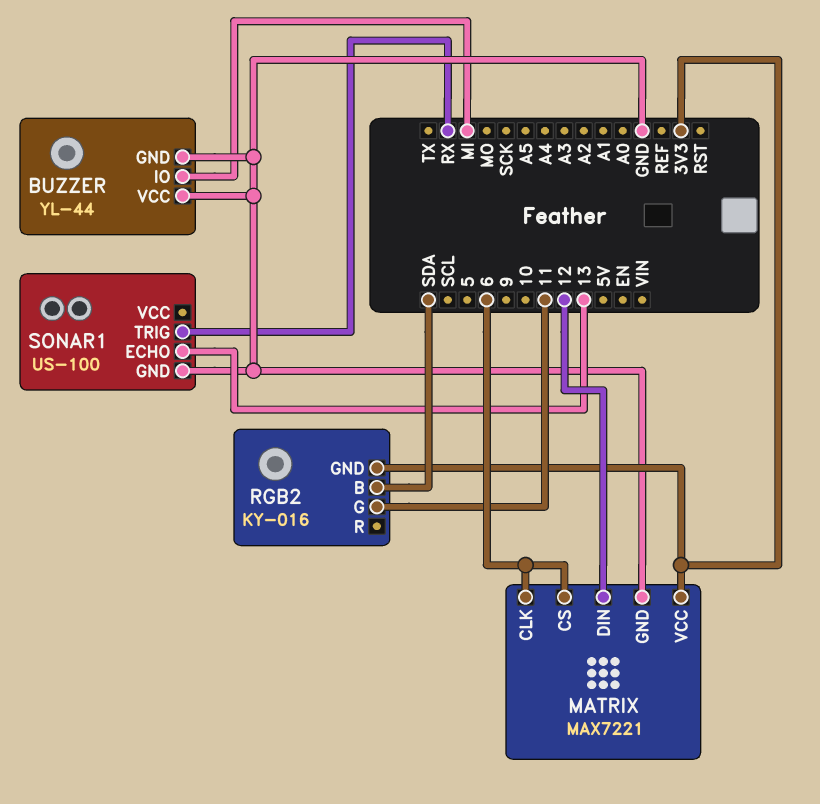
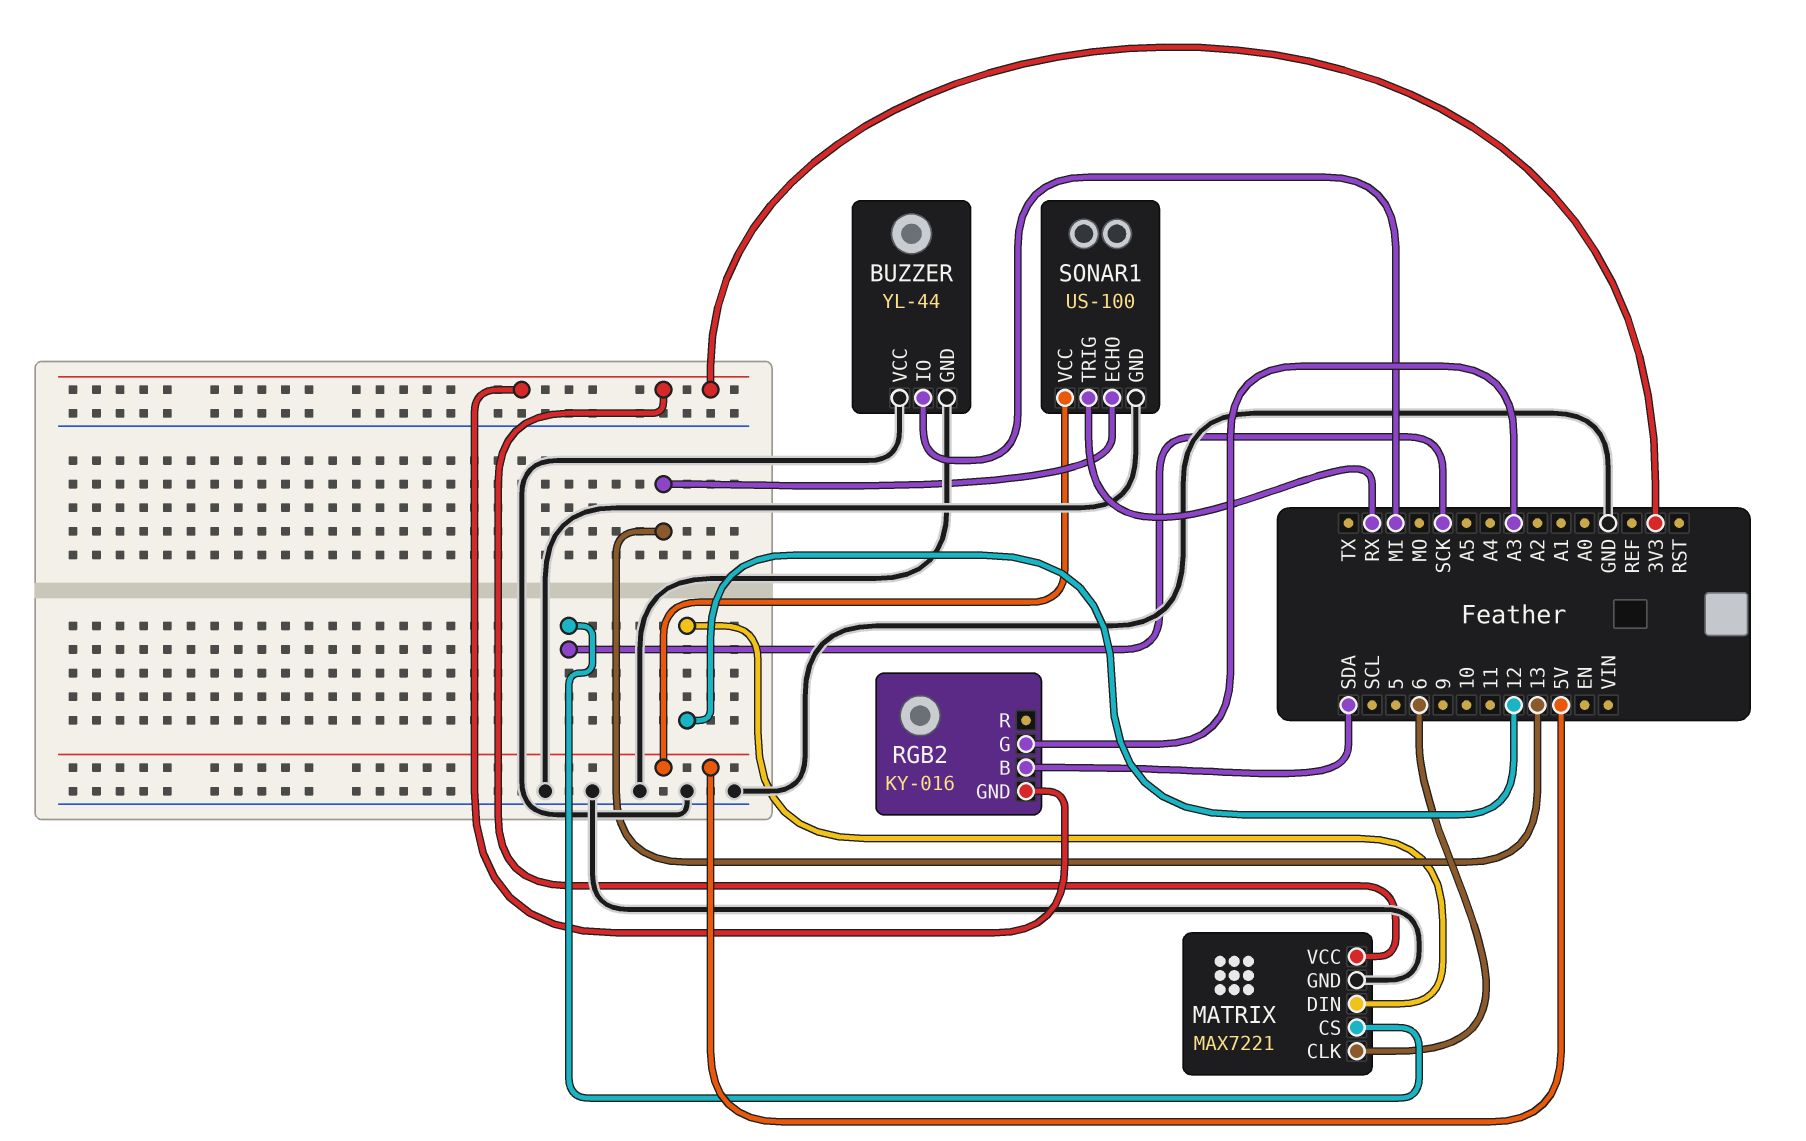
MATRIX pin CS: 6 -> SCK
RGB2 pin G: 11 -> A3
SONAR1 pin VCC: none -> 5V

